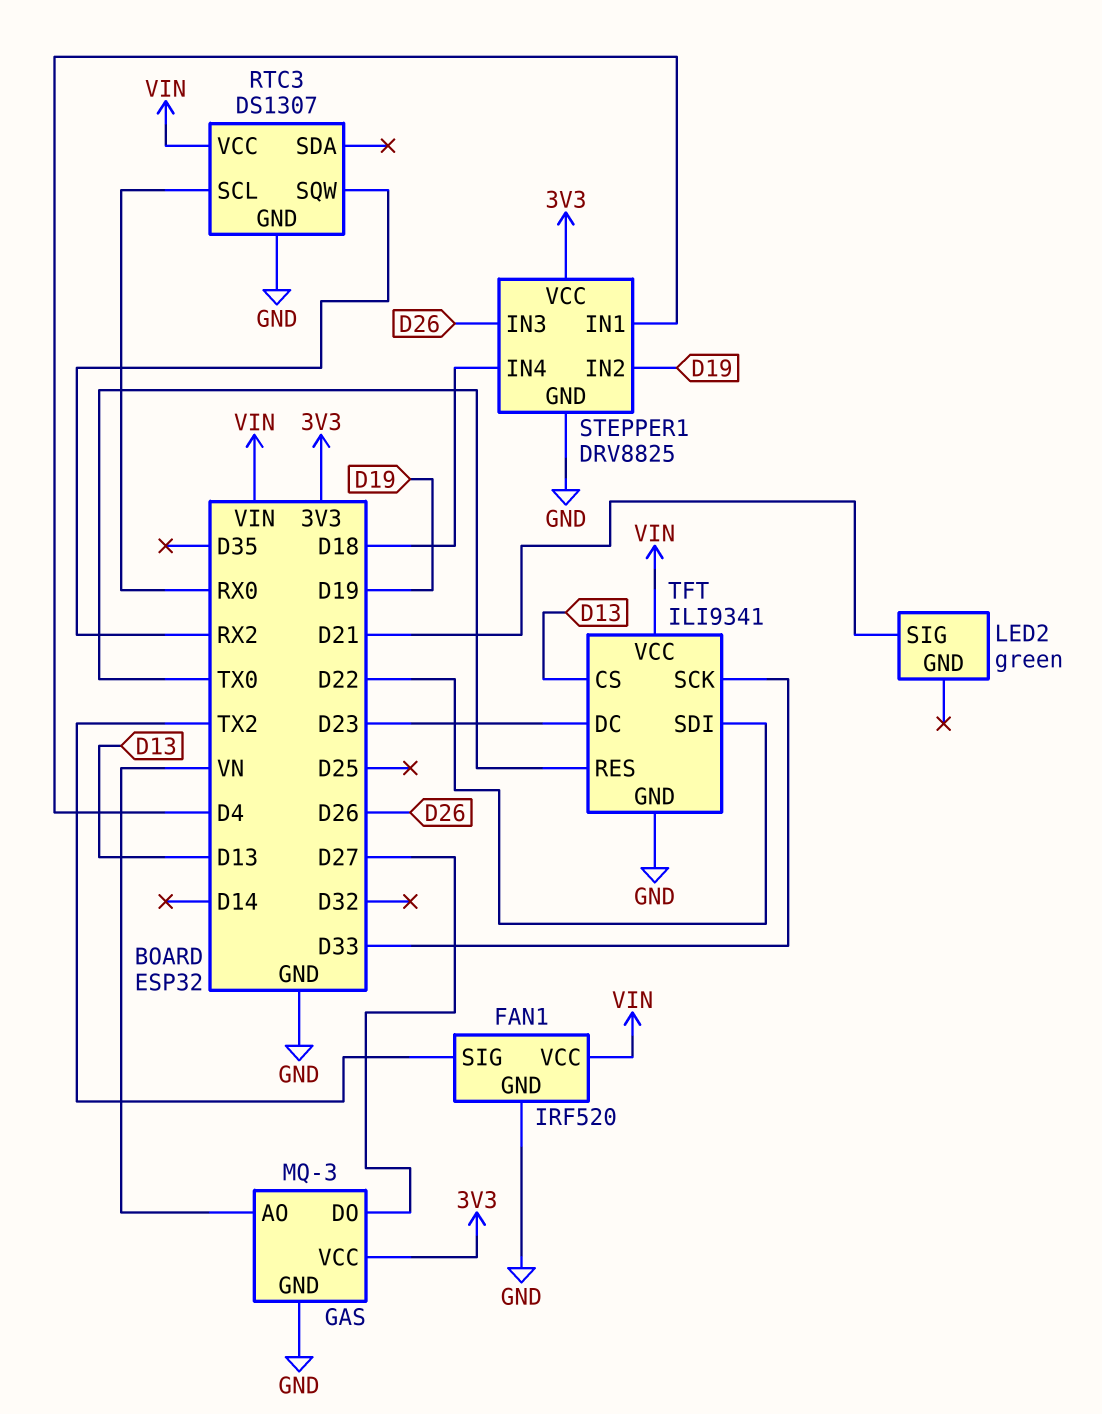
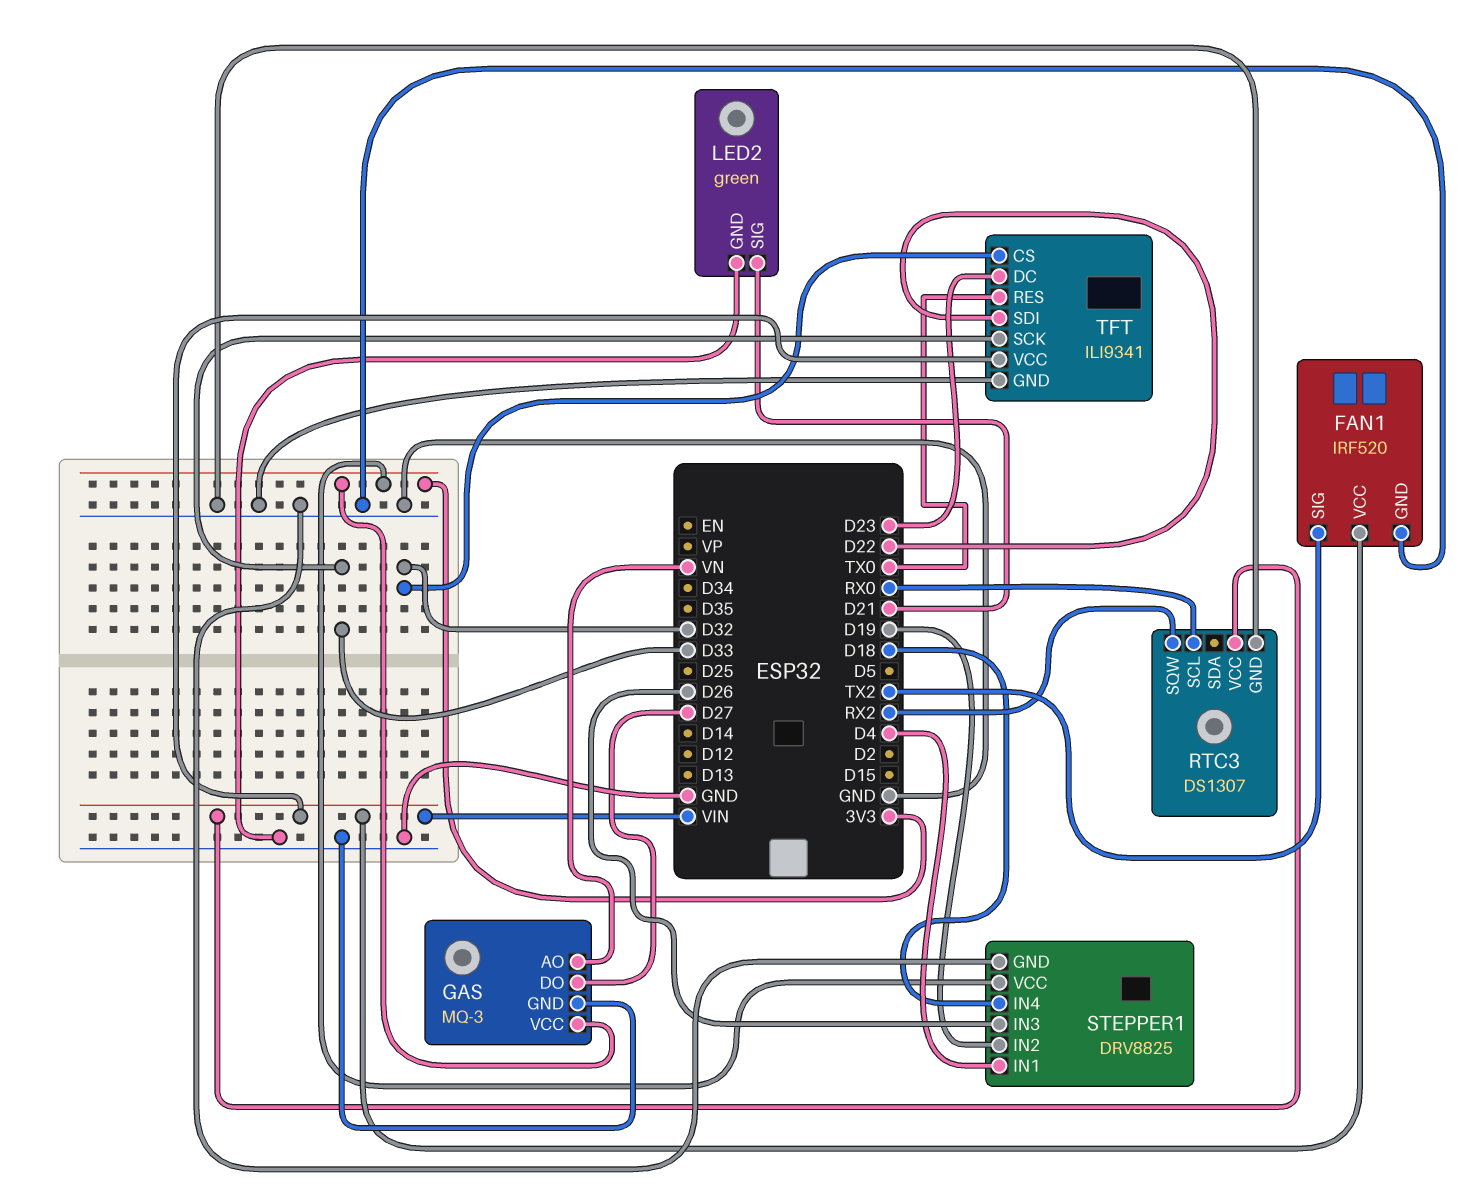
LED2 pin GND: none -> GND
TFT pin CS: D13 -> D32

